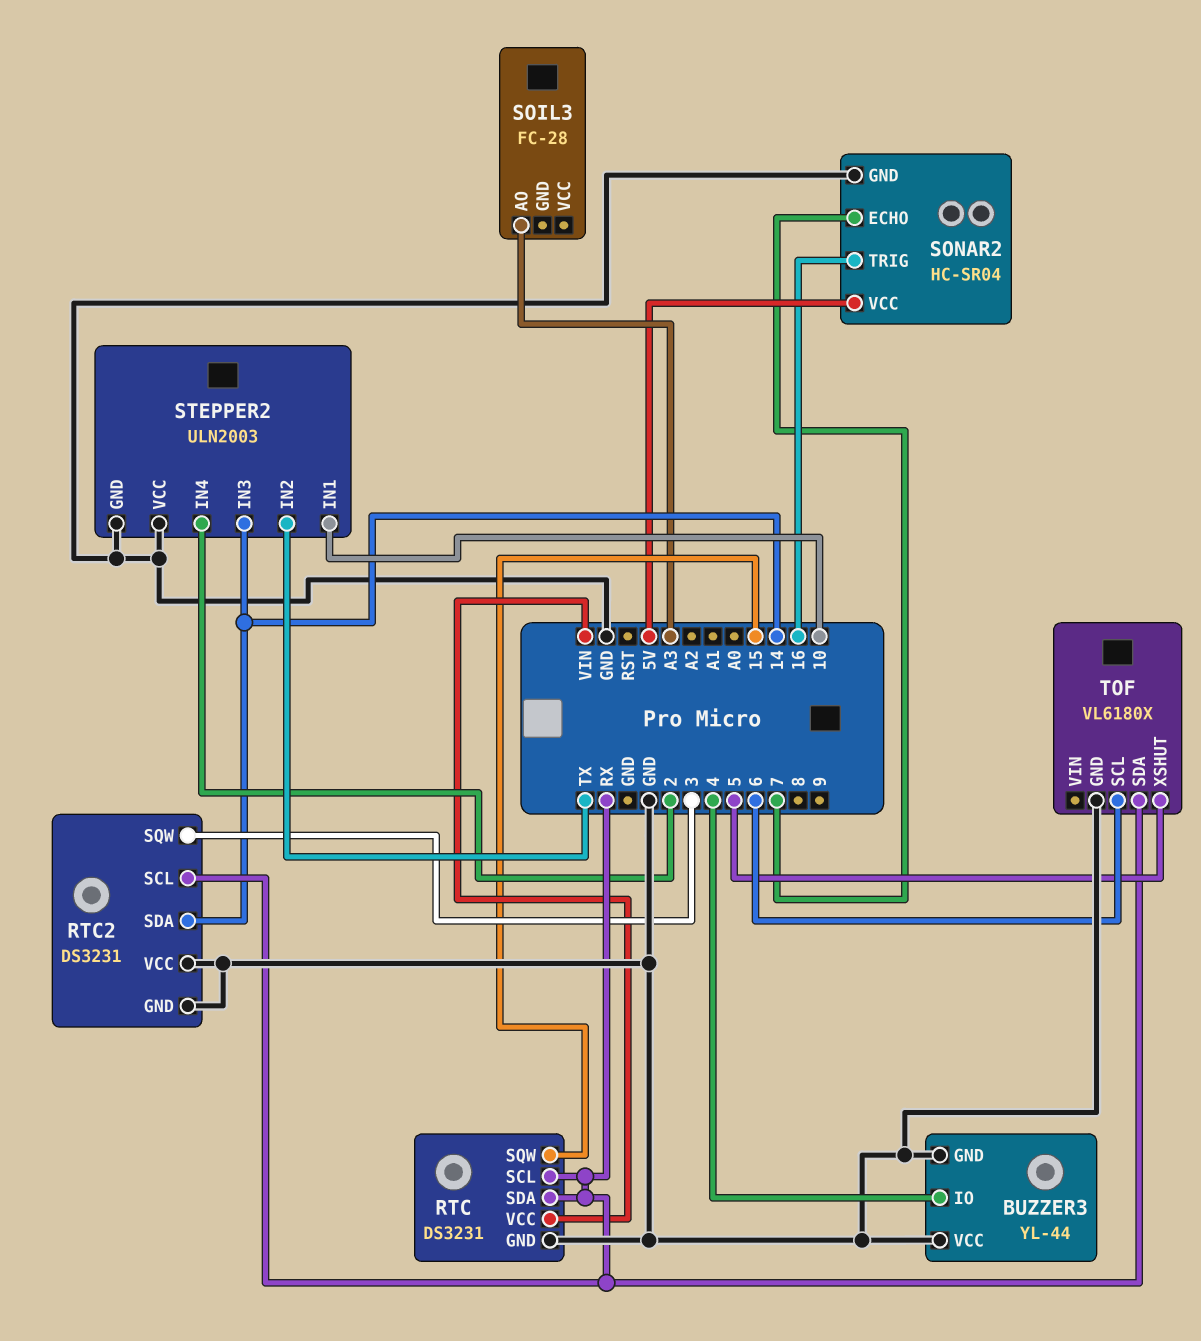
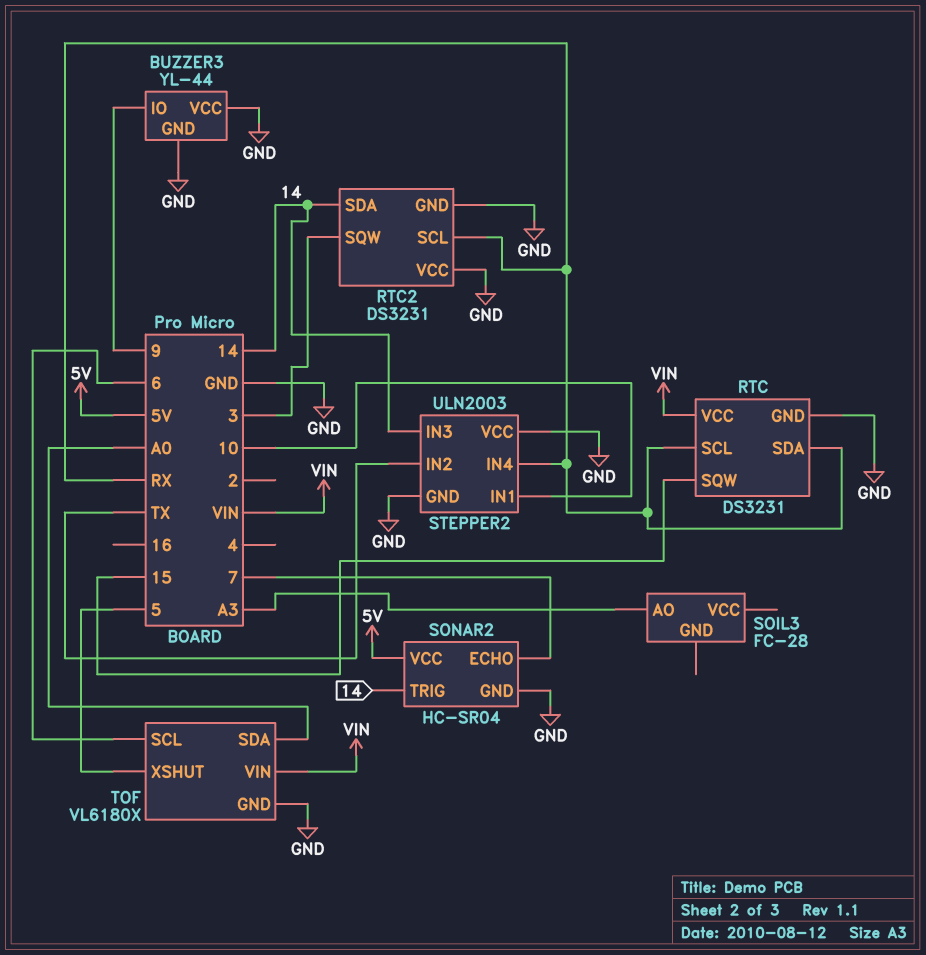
BUZZER3 pin IO: 4 -> 9
SONAR2 pin TRIG: 16 -> 14
STEPPER2 pin IN4: 2 -> RX
TOF pin SDA: RX -> A0
TOF pin VIN: none -> VIN

